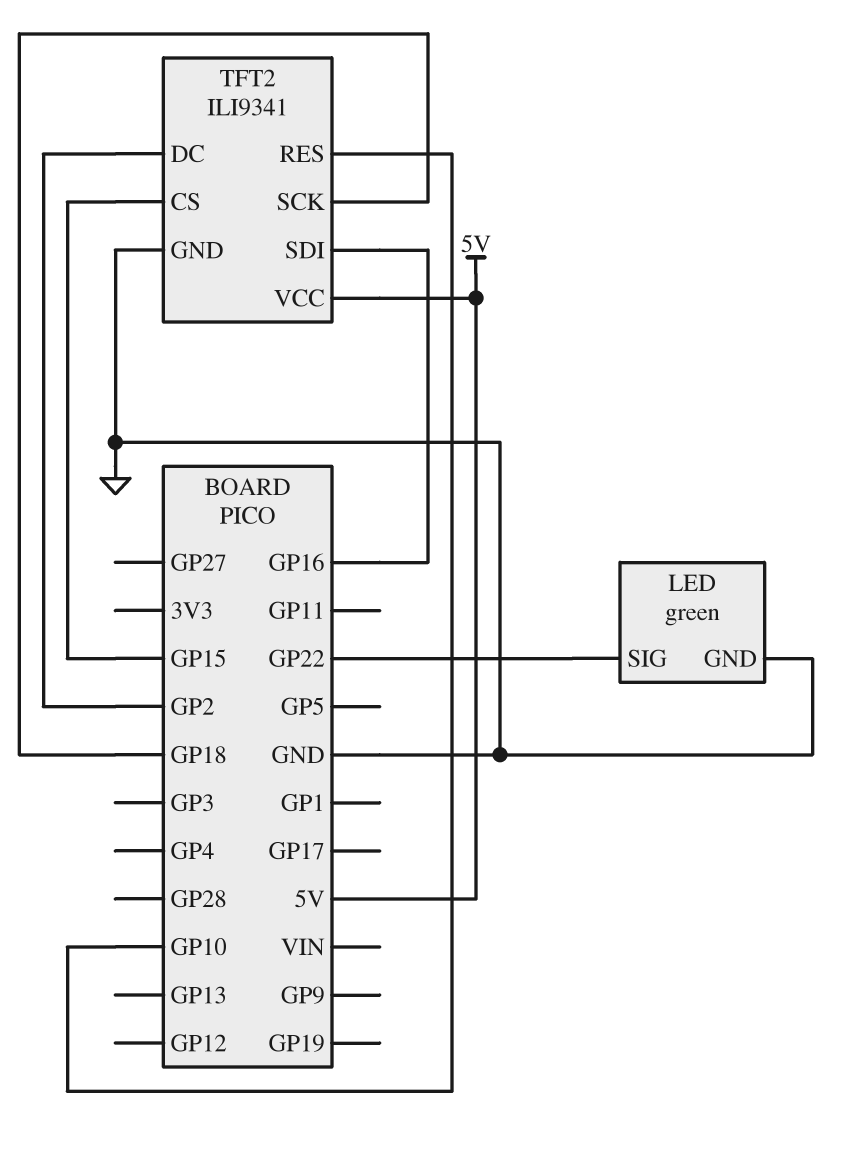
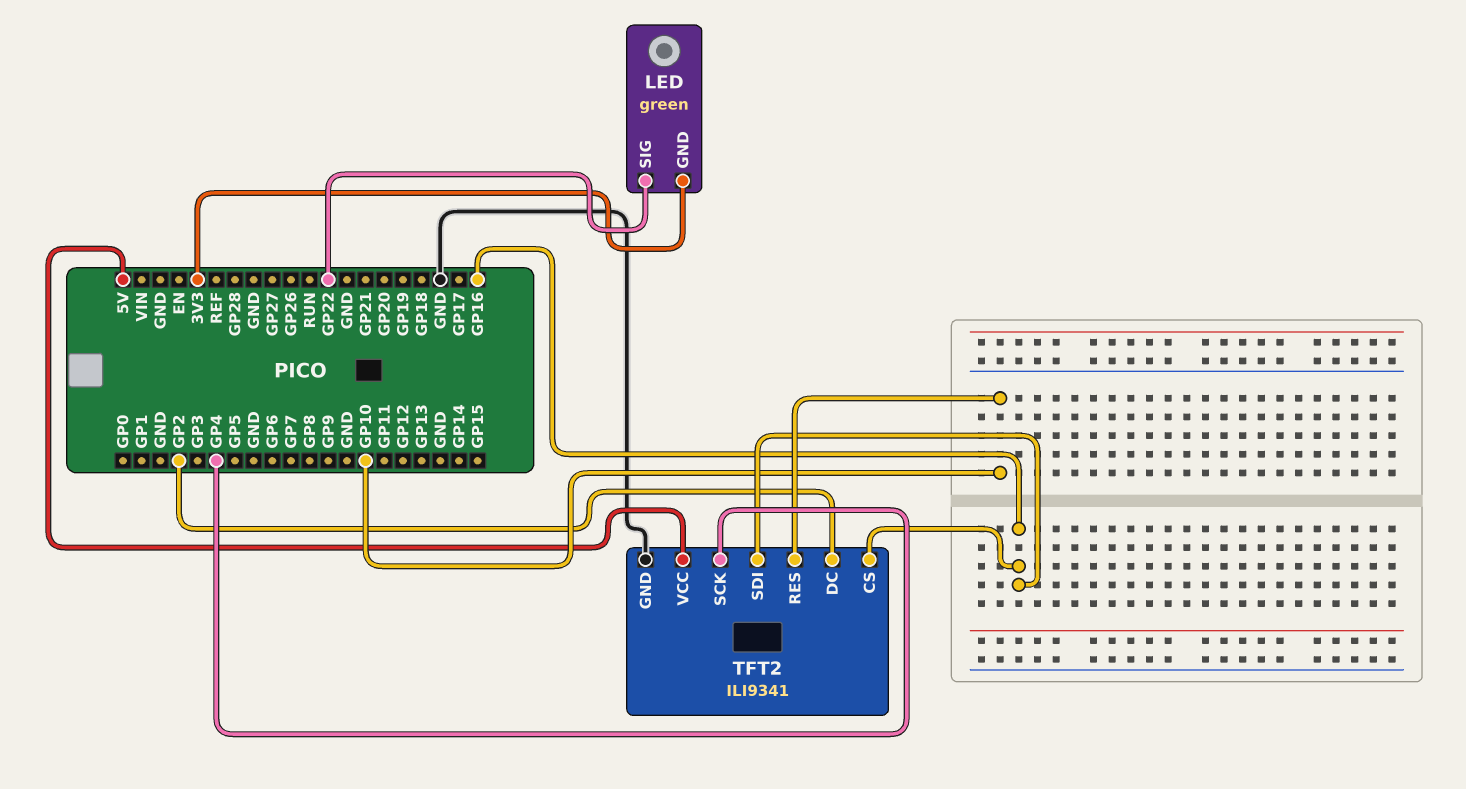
LED pin GND: GND -> 3V3
TFT2 pin CS: GP15 -> GP16
TFT2 pin SCK: GP18 -> GP4

